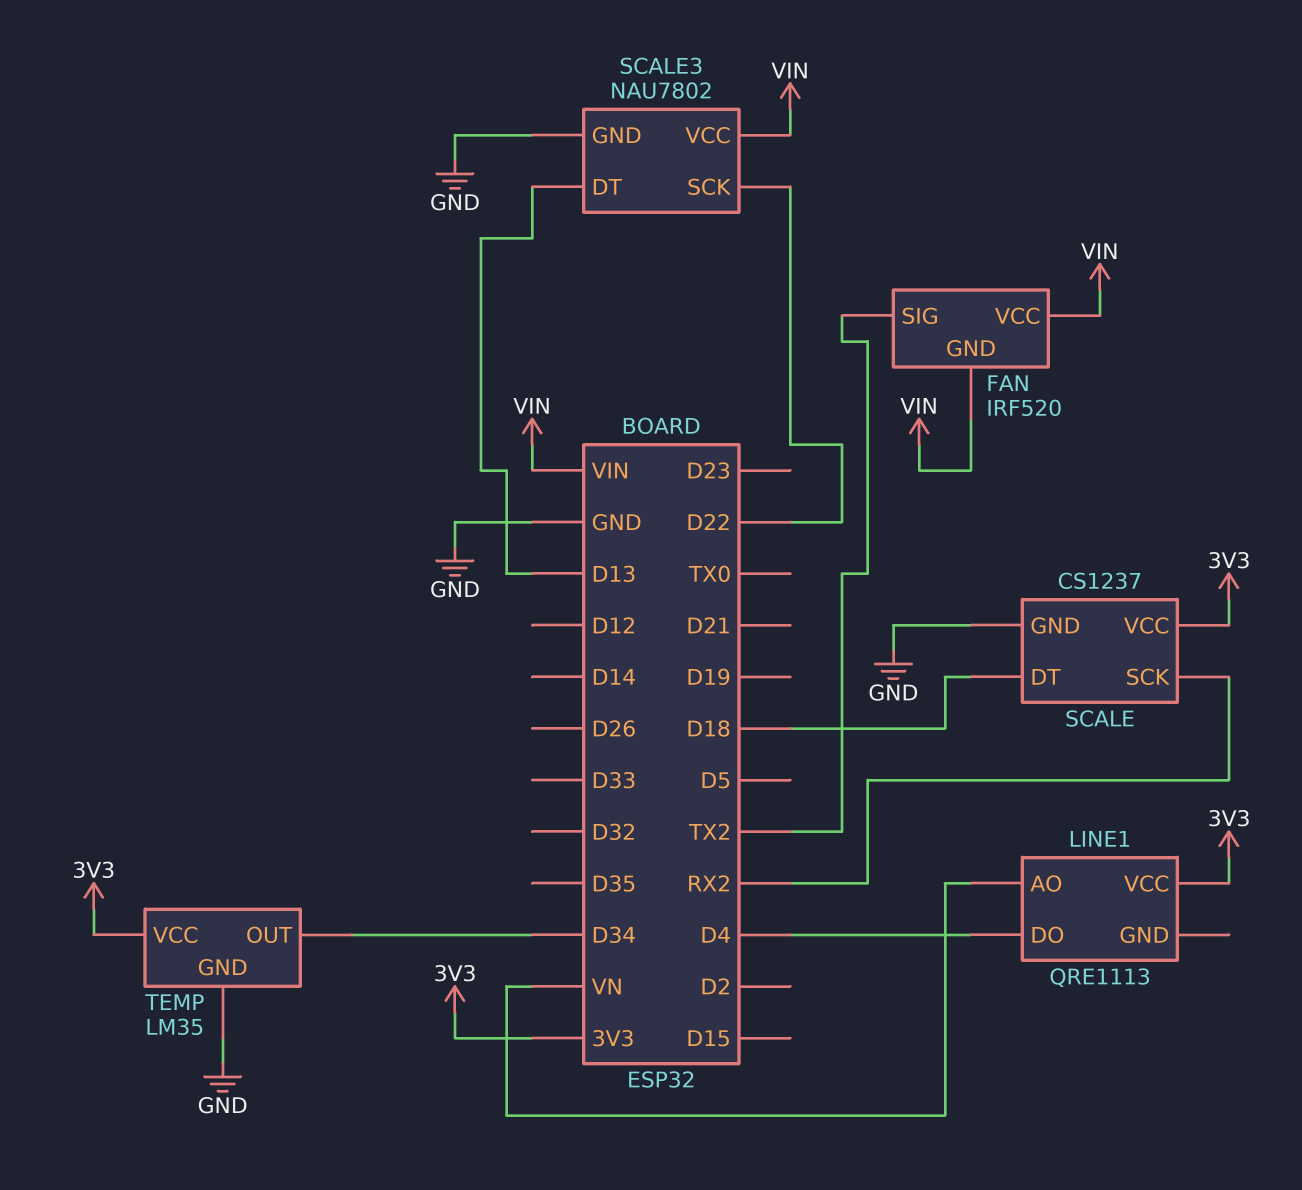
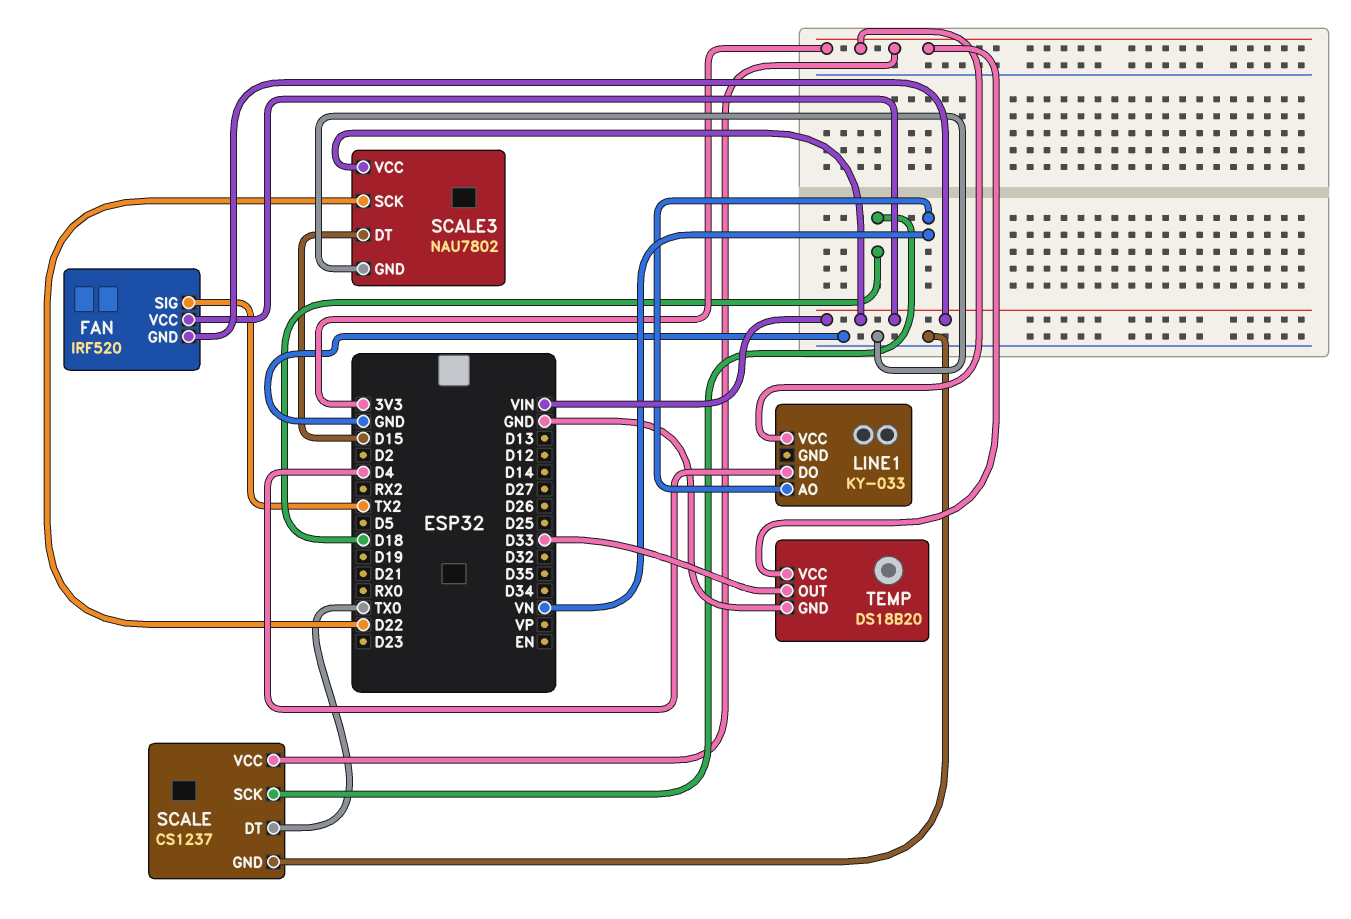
LINE1: QRE1113 -> KY-033
SCALE pin DT: D18 -> TX0
SCALE pin SCK: RX2 -> D18
SCALE3 pin DT: D13 -> D15
TEMP: LM35 -> DS18B20
TEMP pin OUT: D34 -> D33

